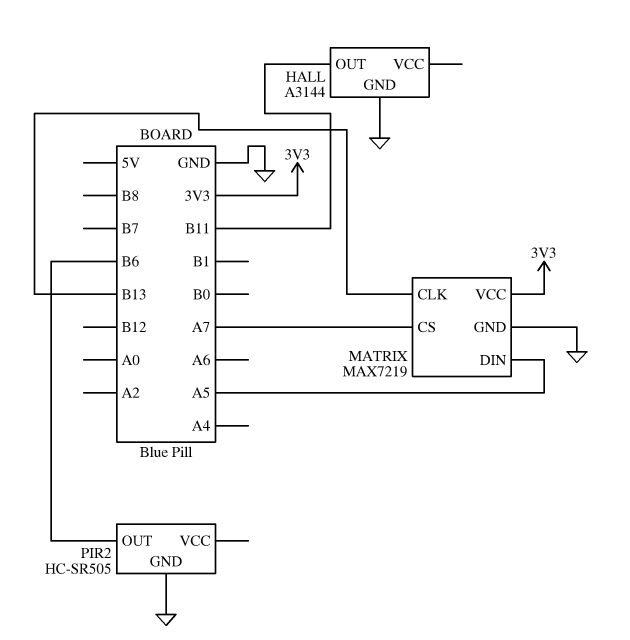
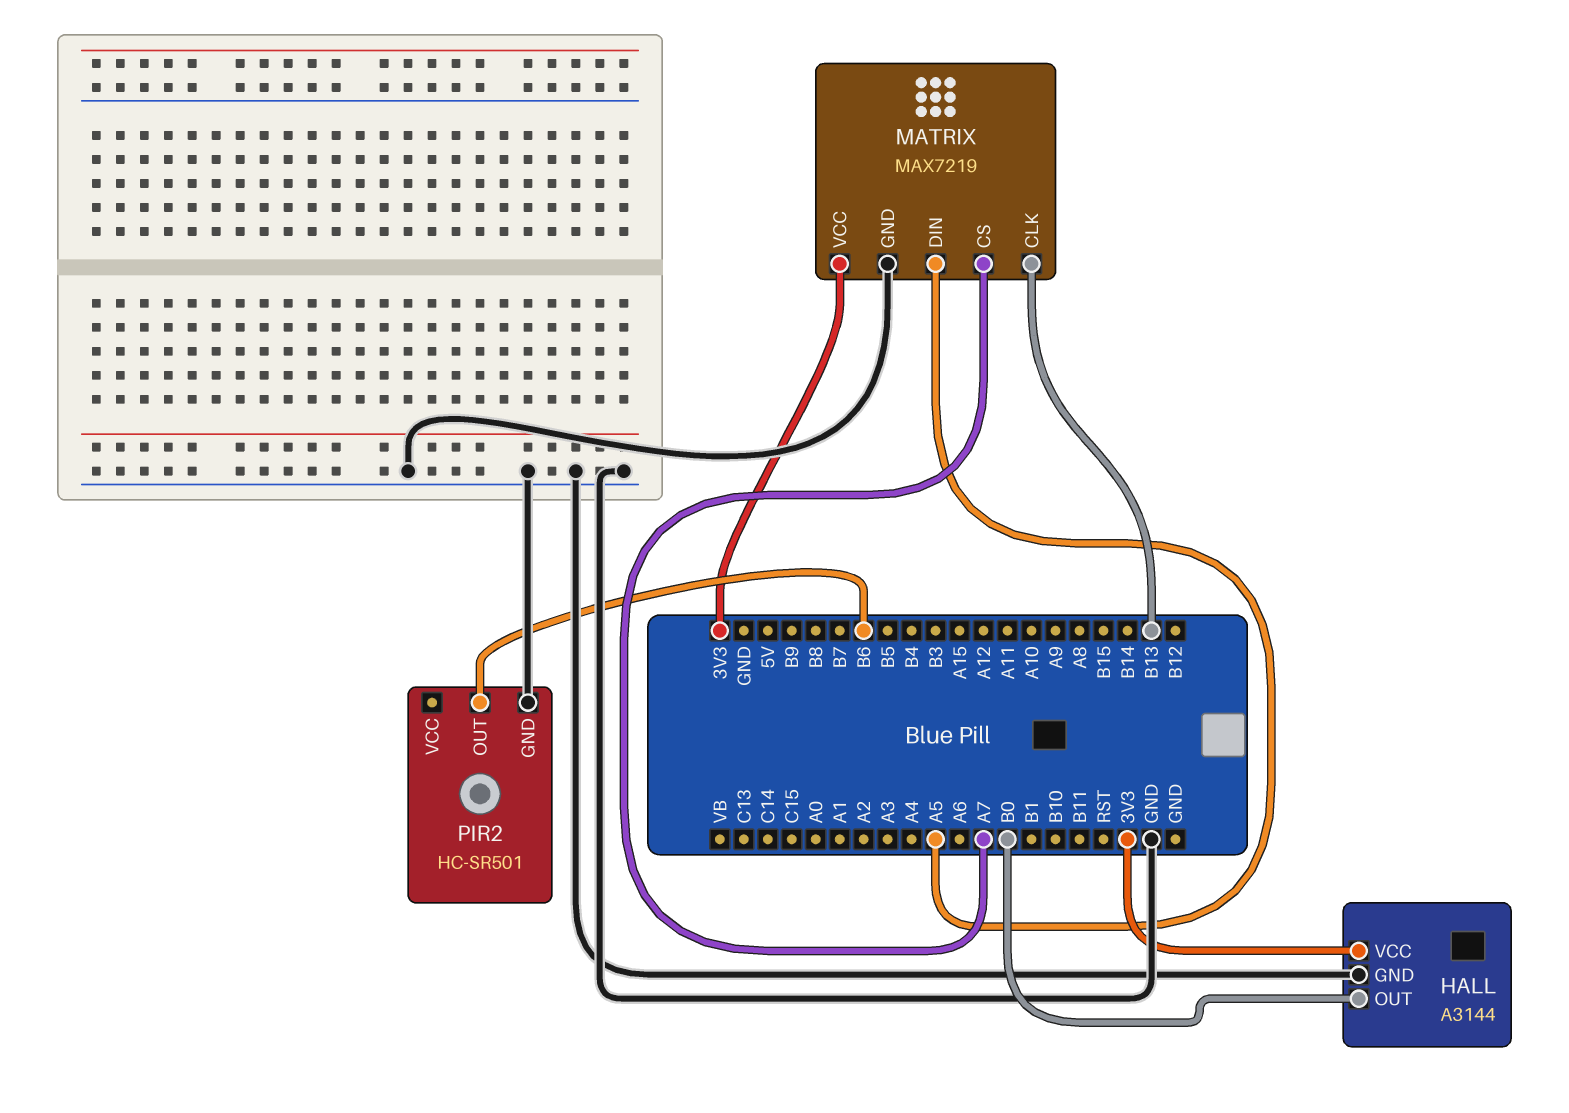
HALL pin OUT: B11 -> B0
HALL pin VCC: none -> 3V3
PIR2: HC-SR505 -> HC-SR501

